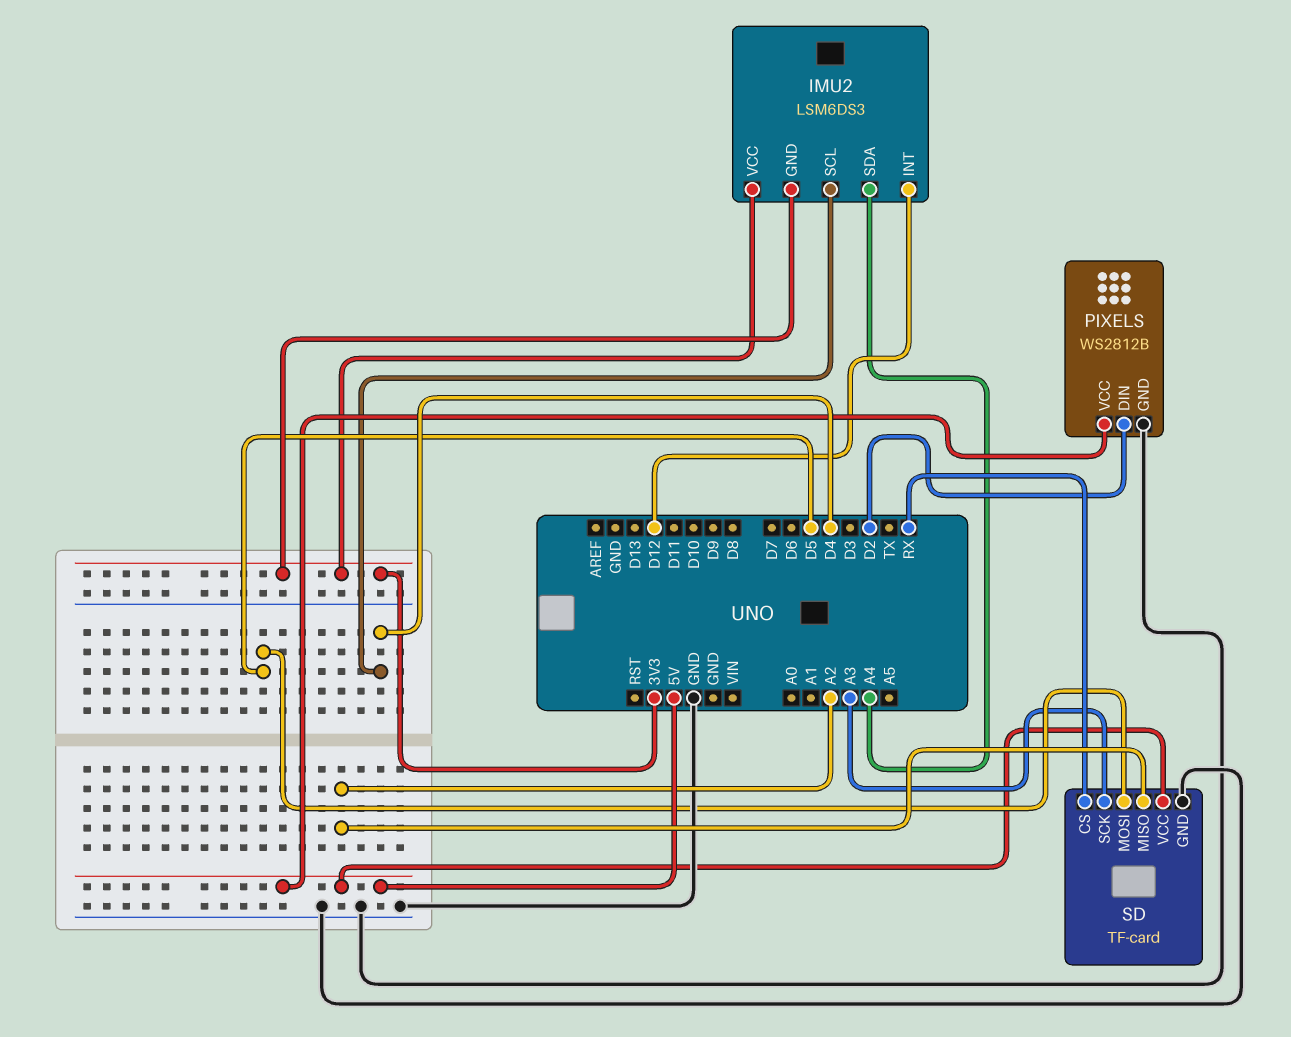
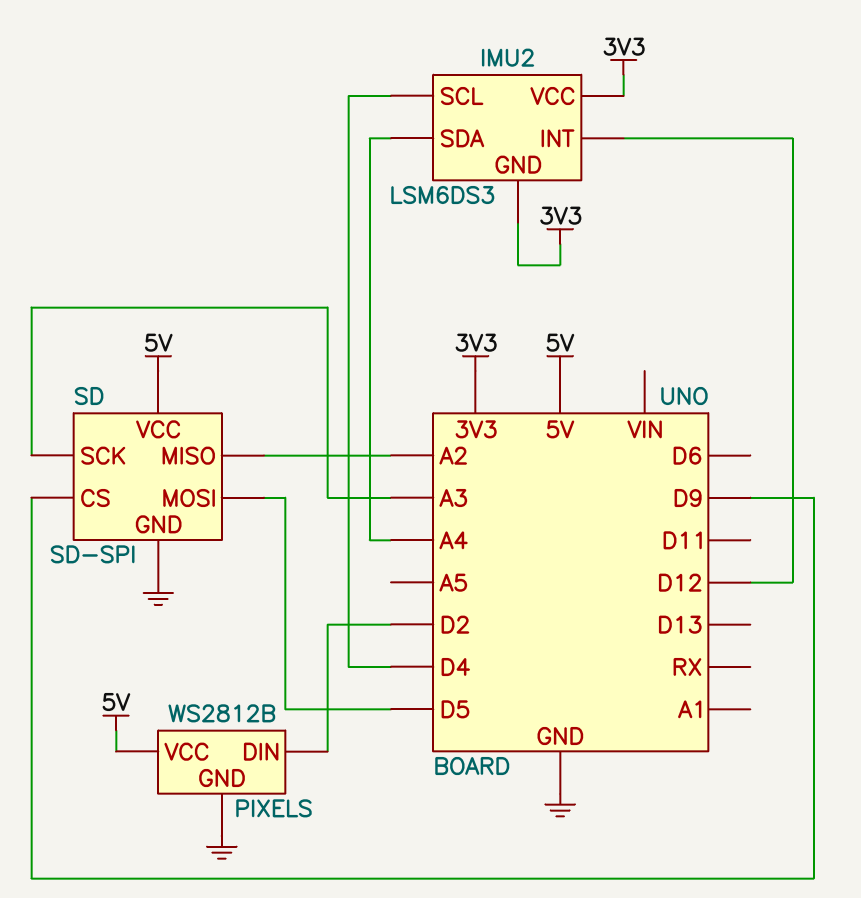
SD: TF-card -> SD-SPI
SD pin CS: RX -> D9

